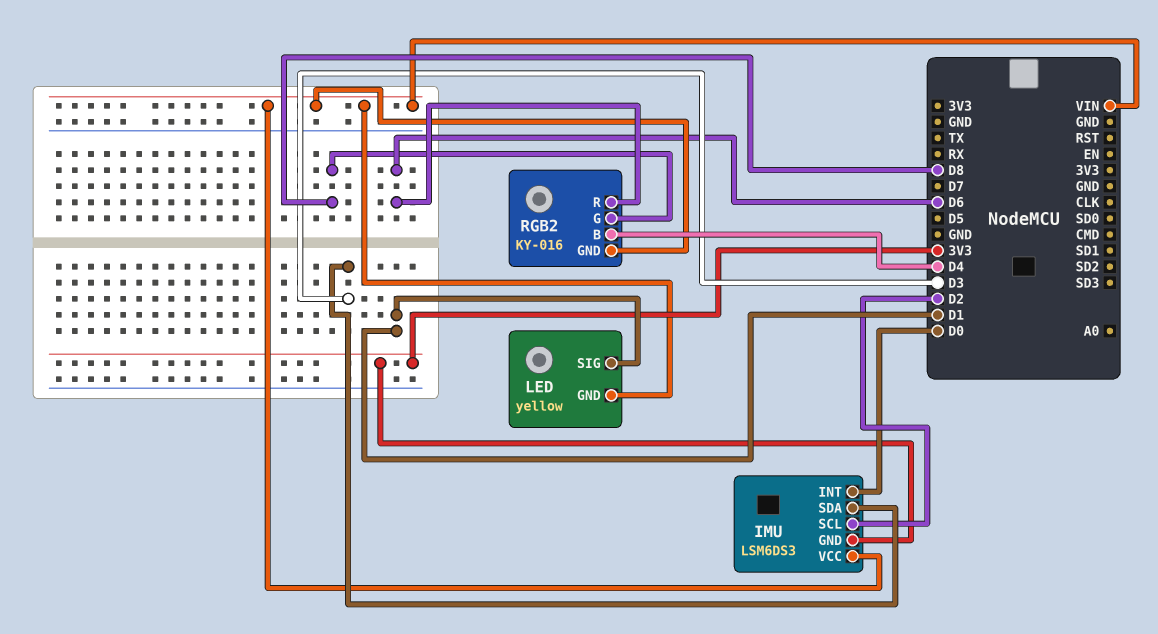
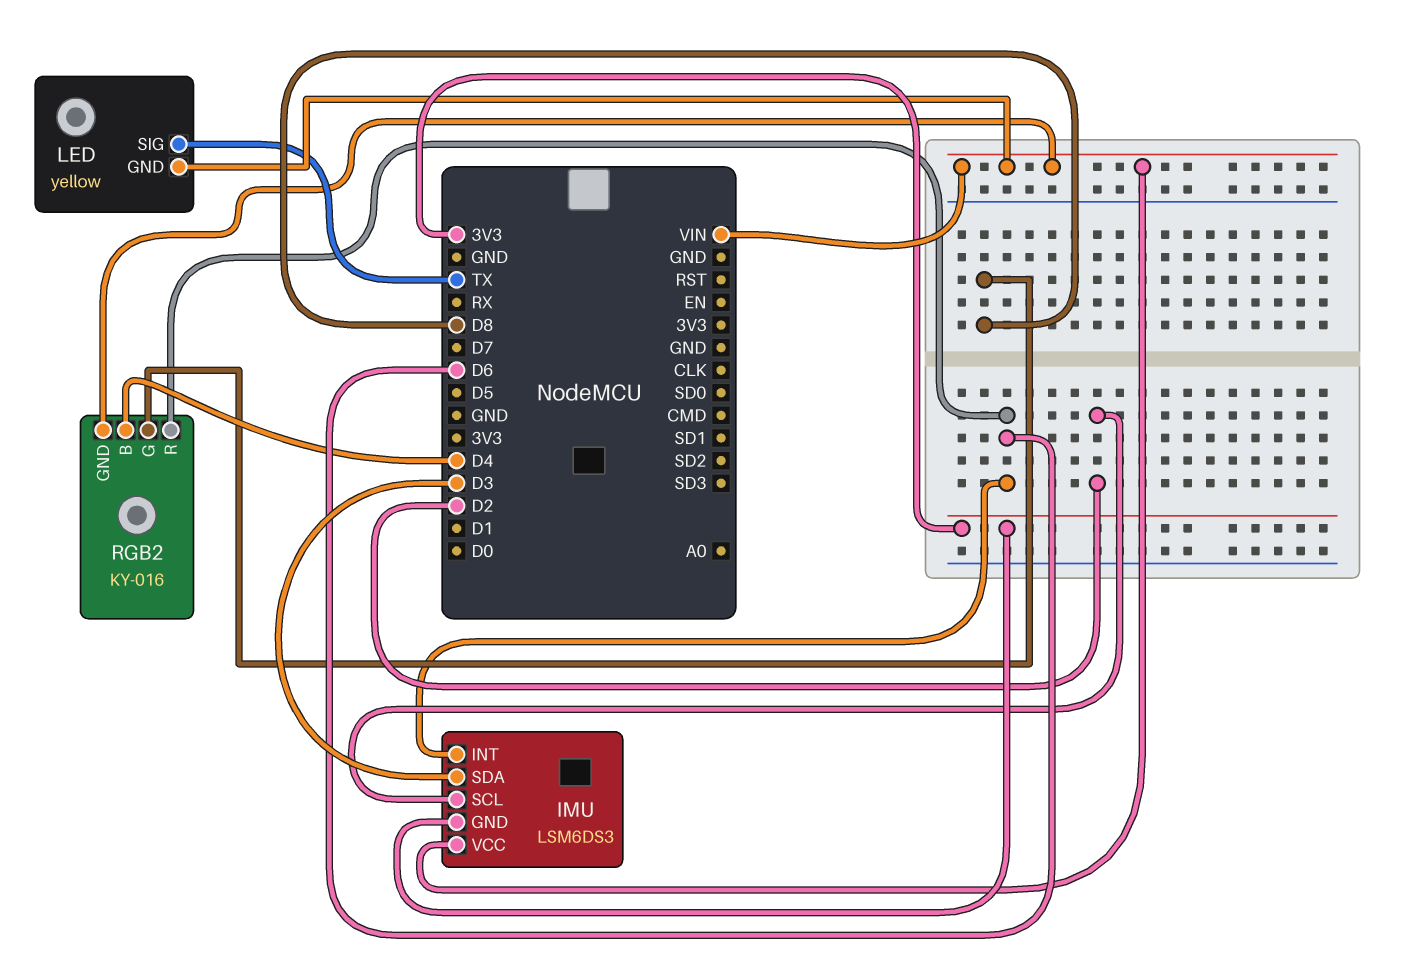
IMU pin INT: D0 -> D6
LED pin SIG: D1 -> TX

